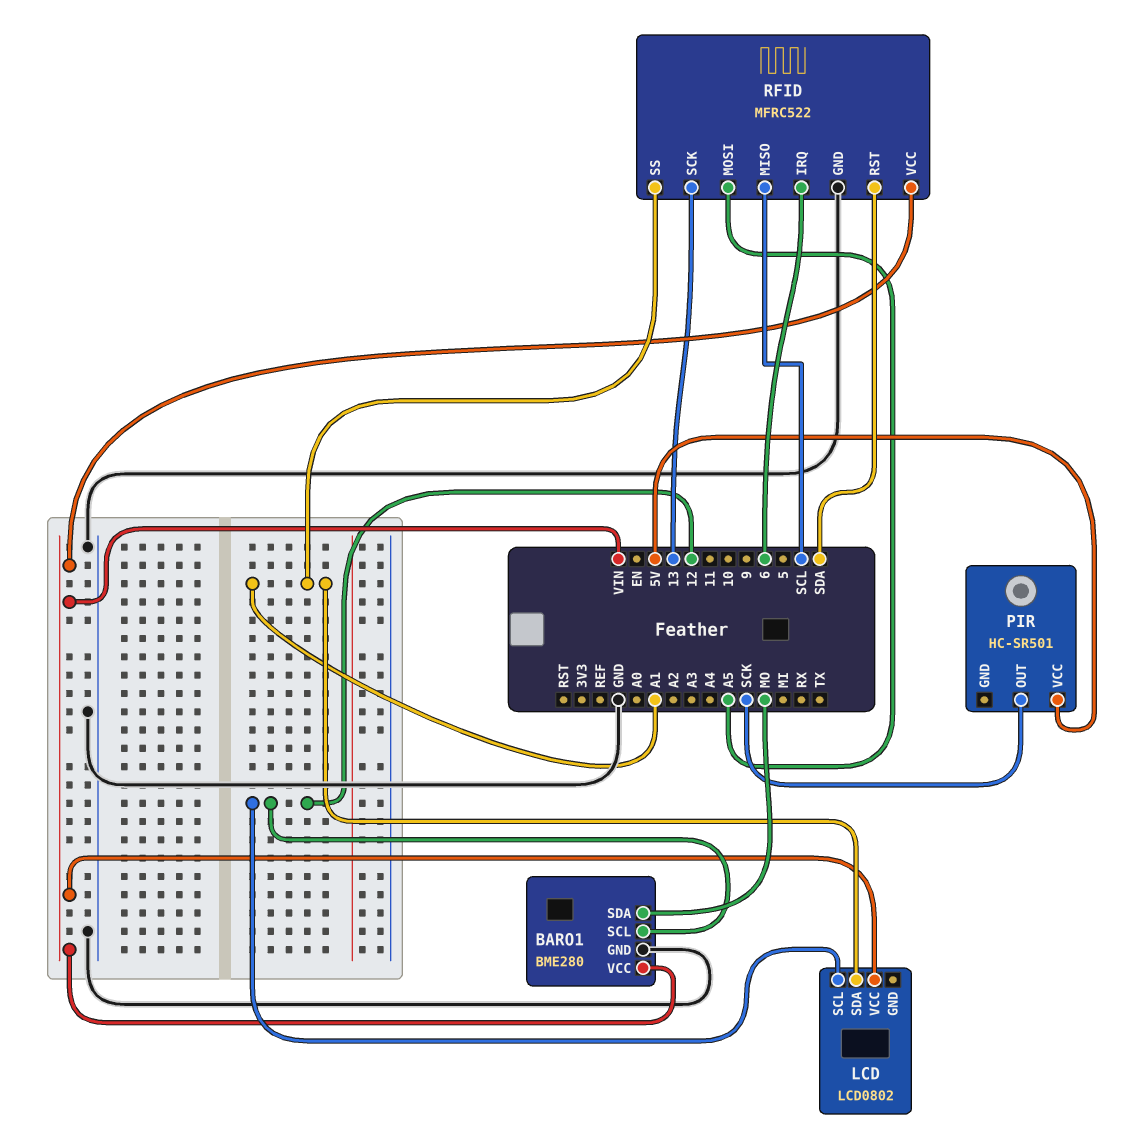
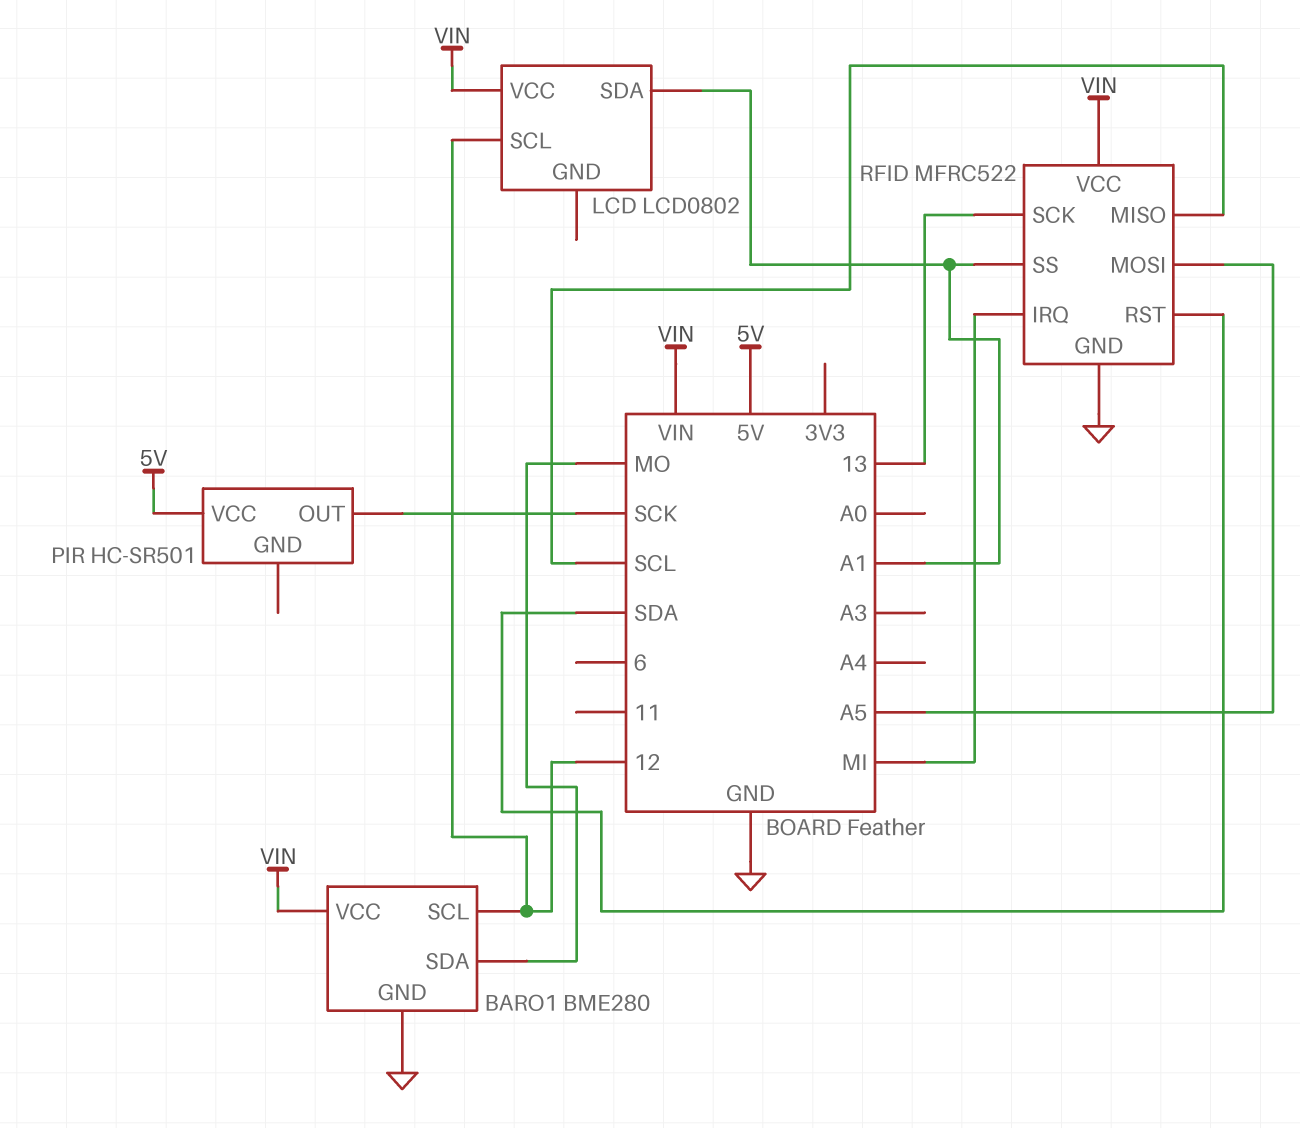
RFID pin IRQ: 6 -> MI

